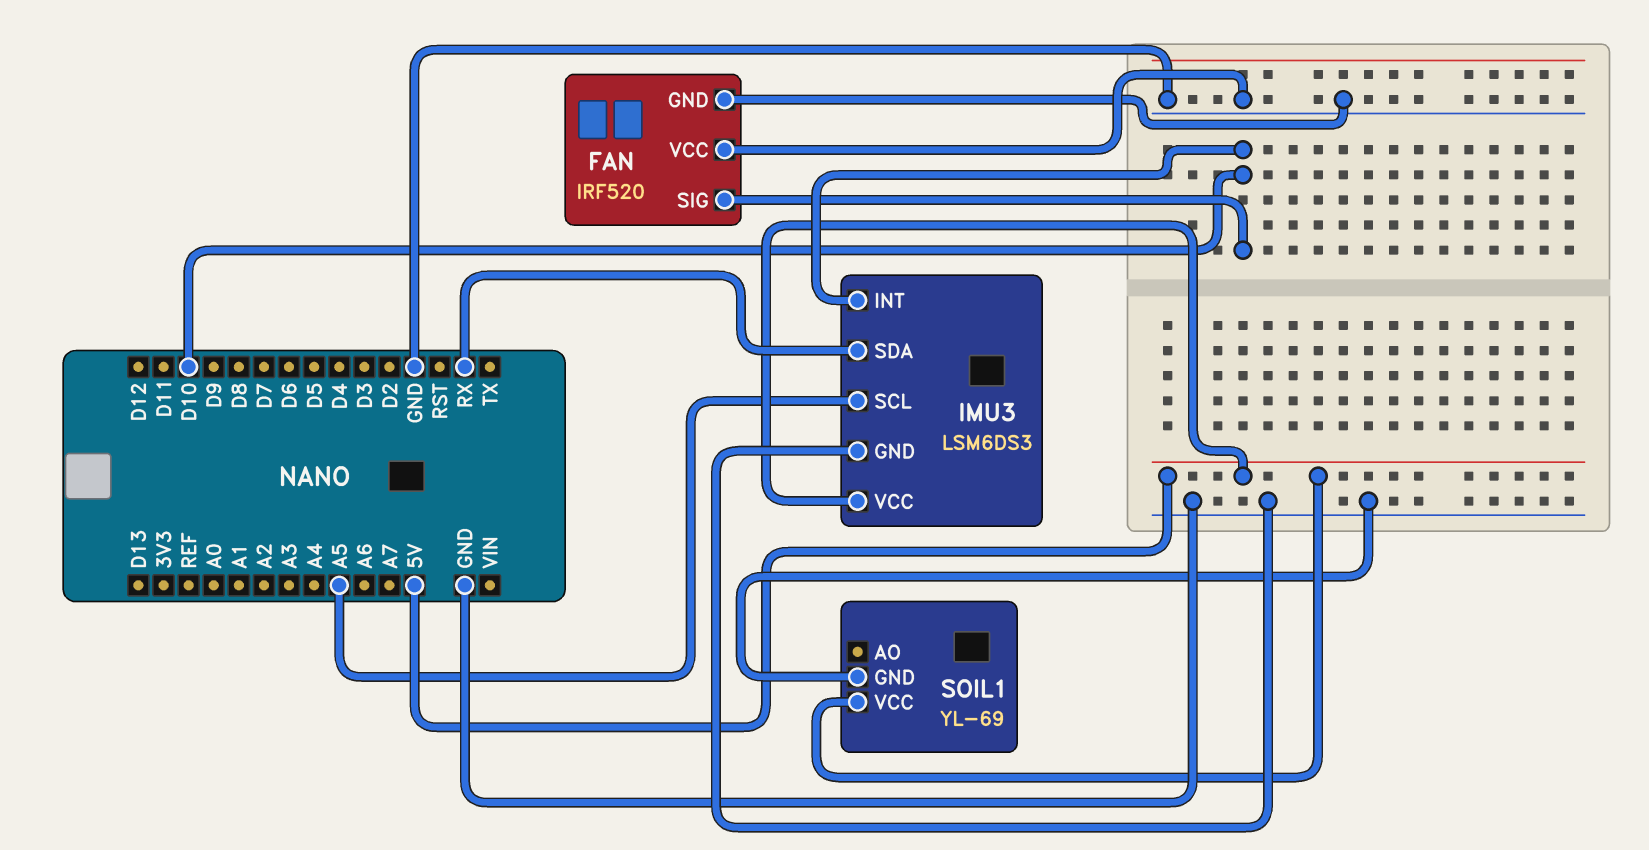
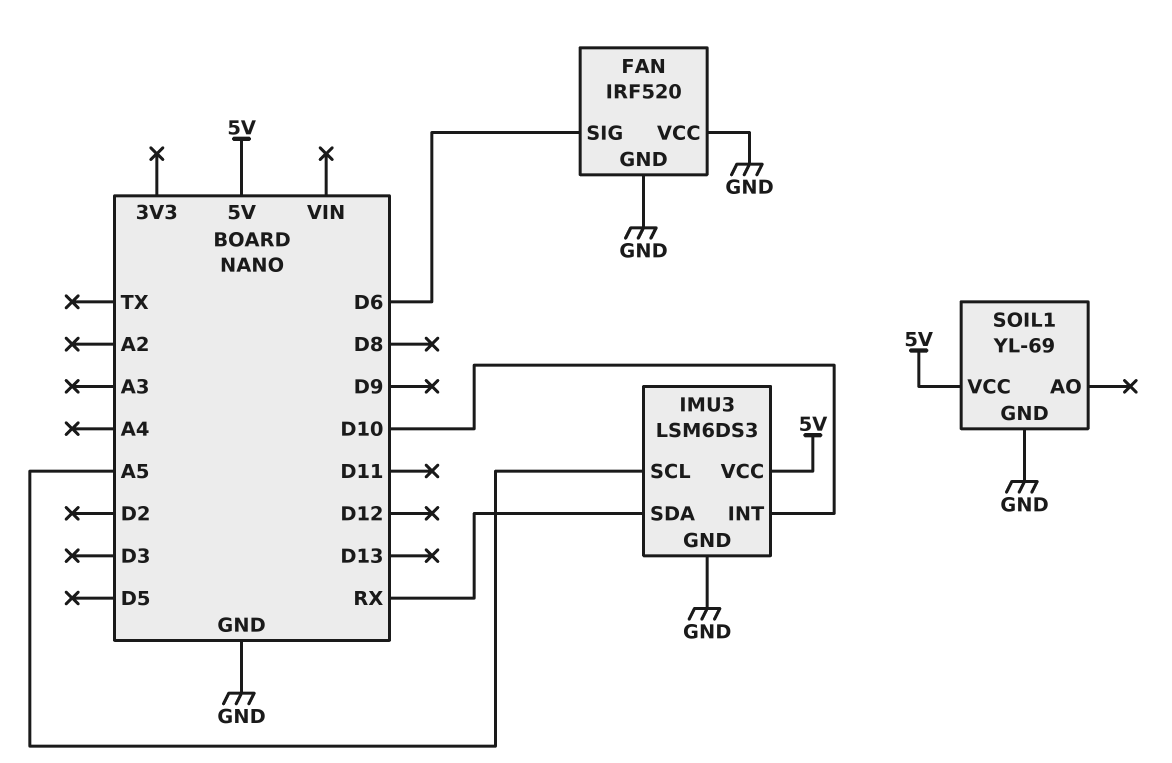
FAN pin SIG: D10 -> D6

